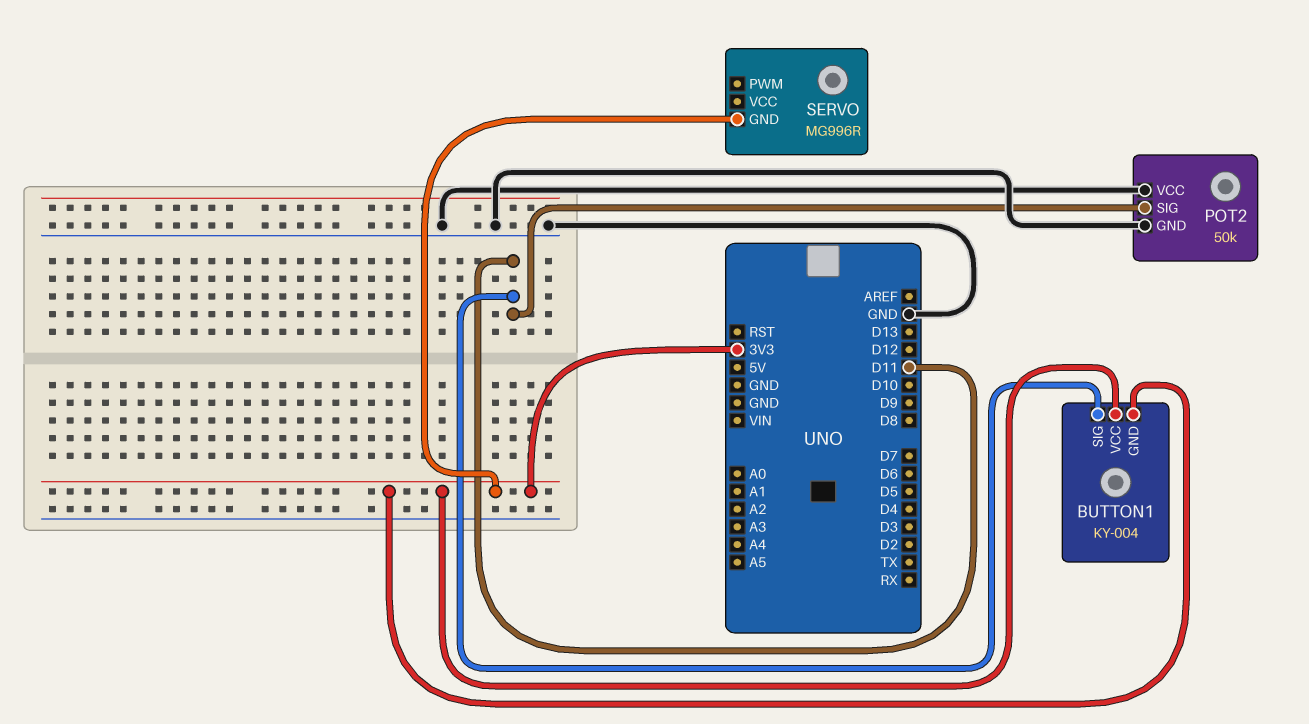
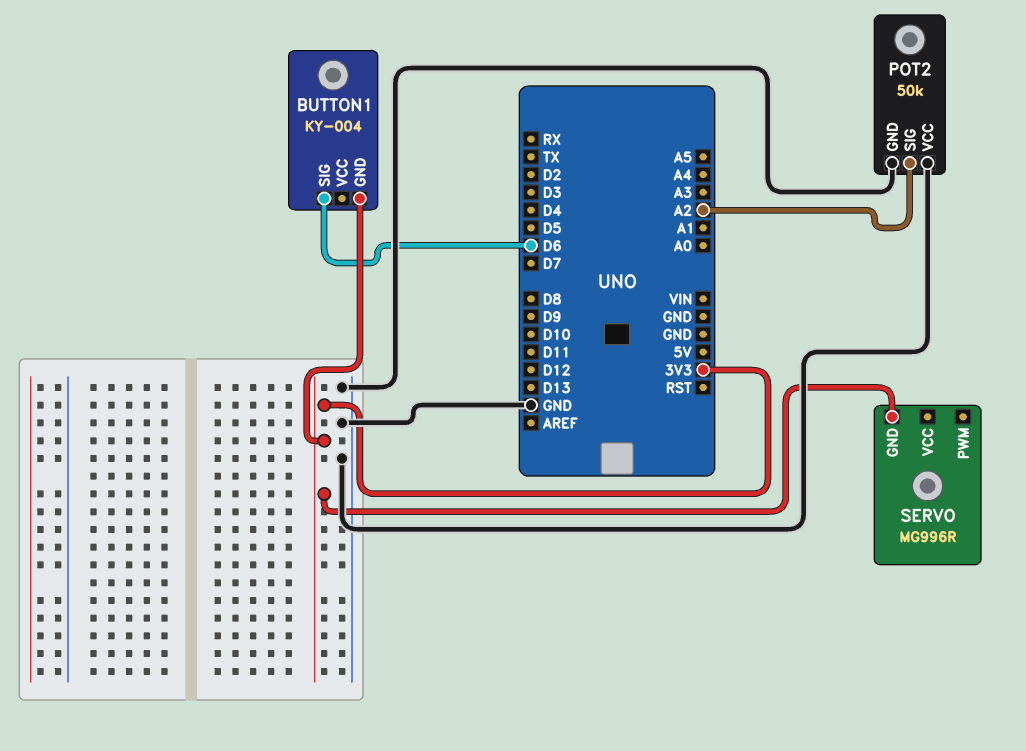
BUTTON1 pin SIG: D11 -> D6
BUTTON1 pin VCC: 3V3 -> none
POT2 pin SIG: D11 -> A2

